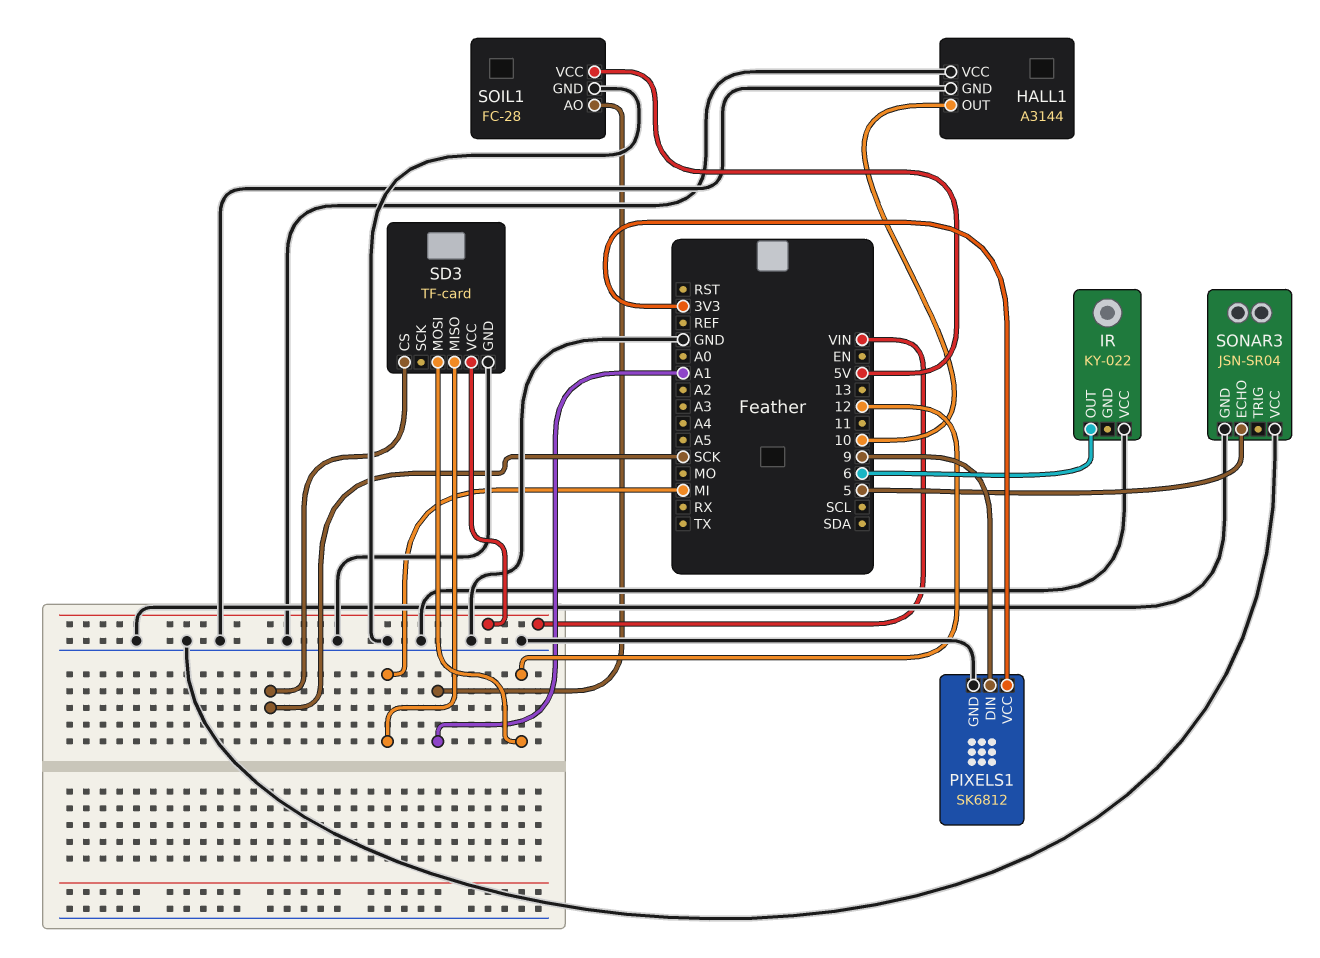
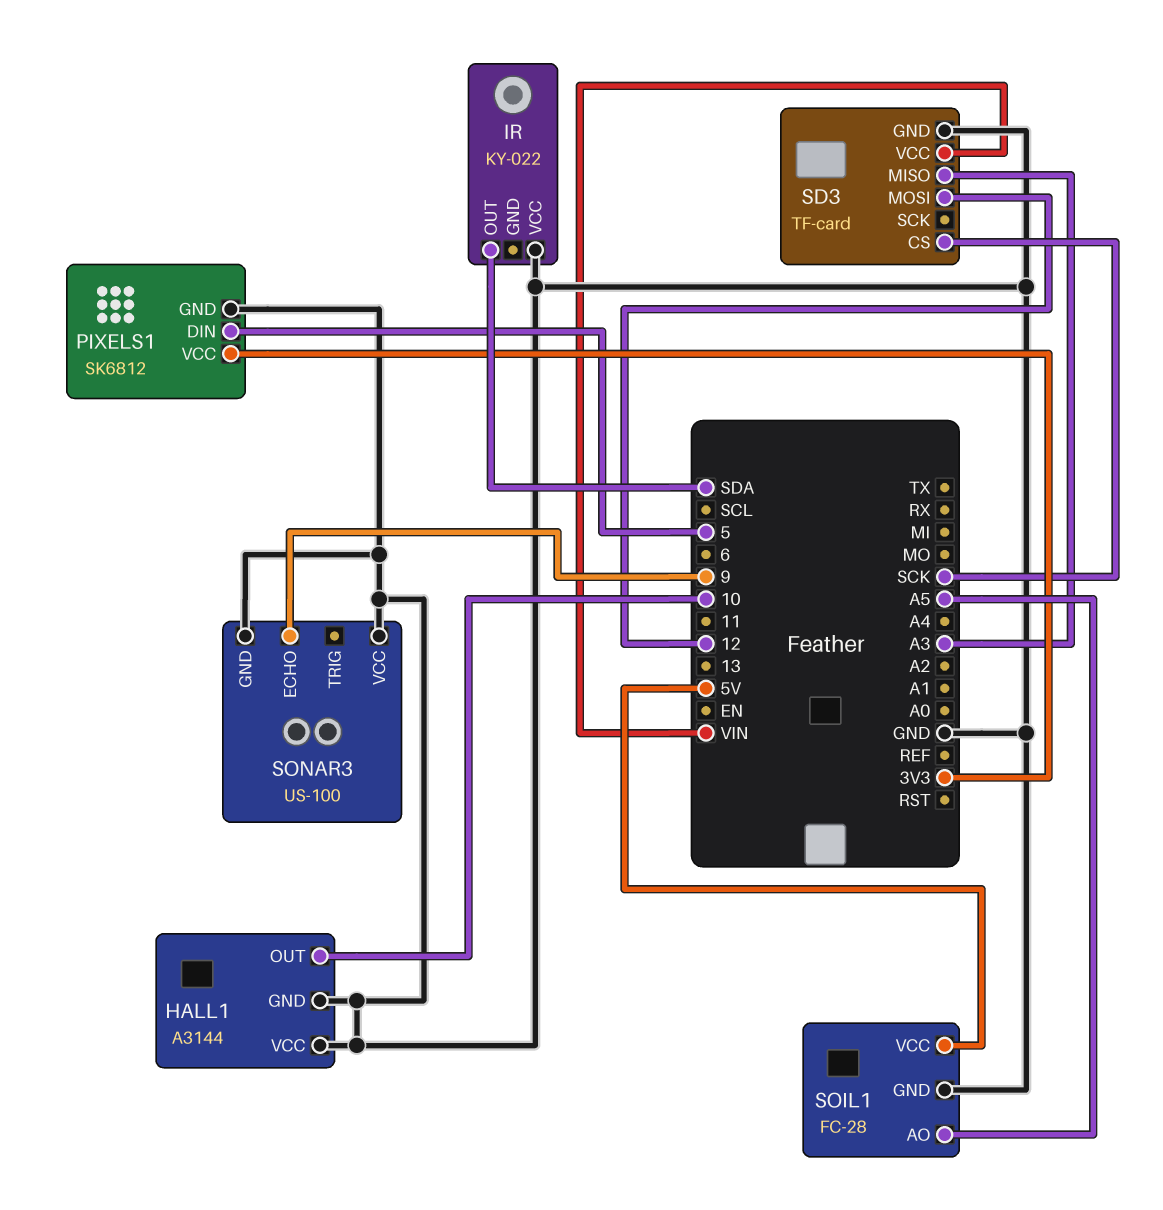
IR pin OUT: 6 -> SDA
PIXELS1 pin DIN: 9 -> 5
SD3 pin MISO: MI -> A3
SOIL1 pin AO: A1 -> A5
SONAR3: JSN-SR04 -> US-100
SONAR3 pin ECHO: 5 -> 9

